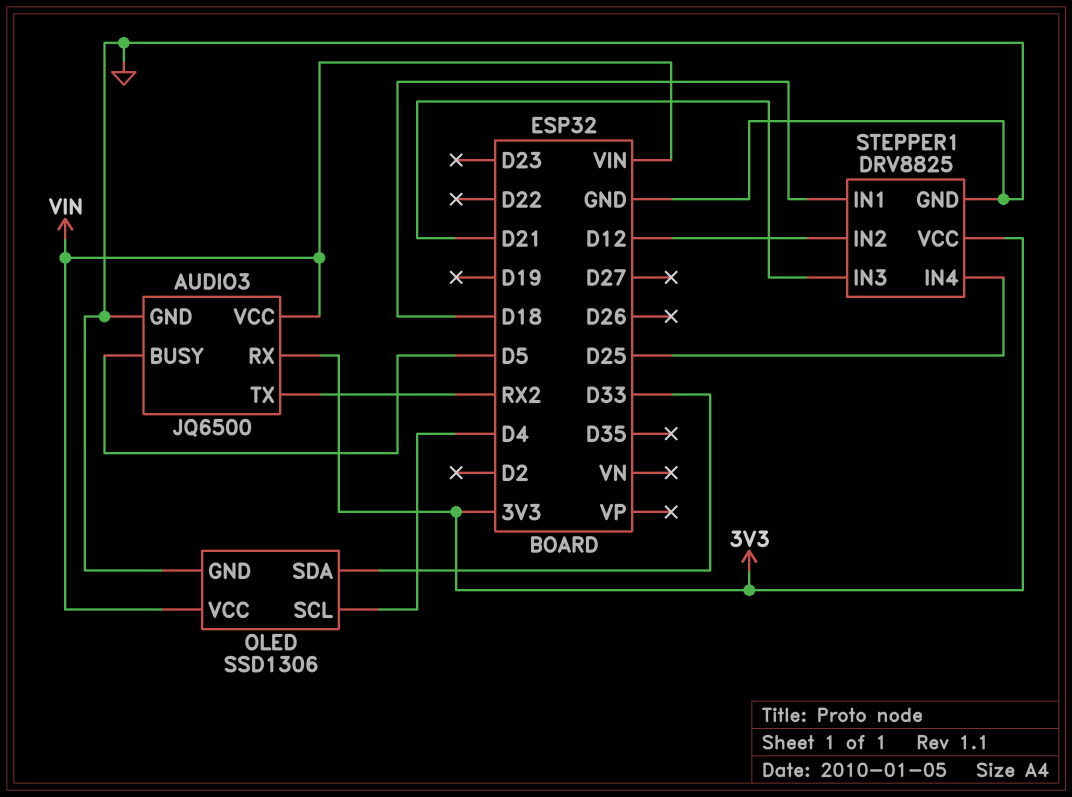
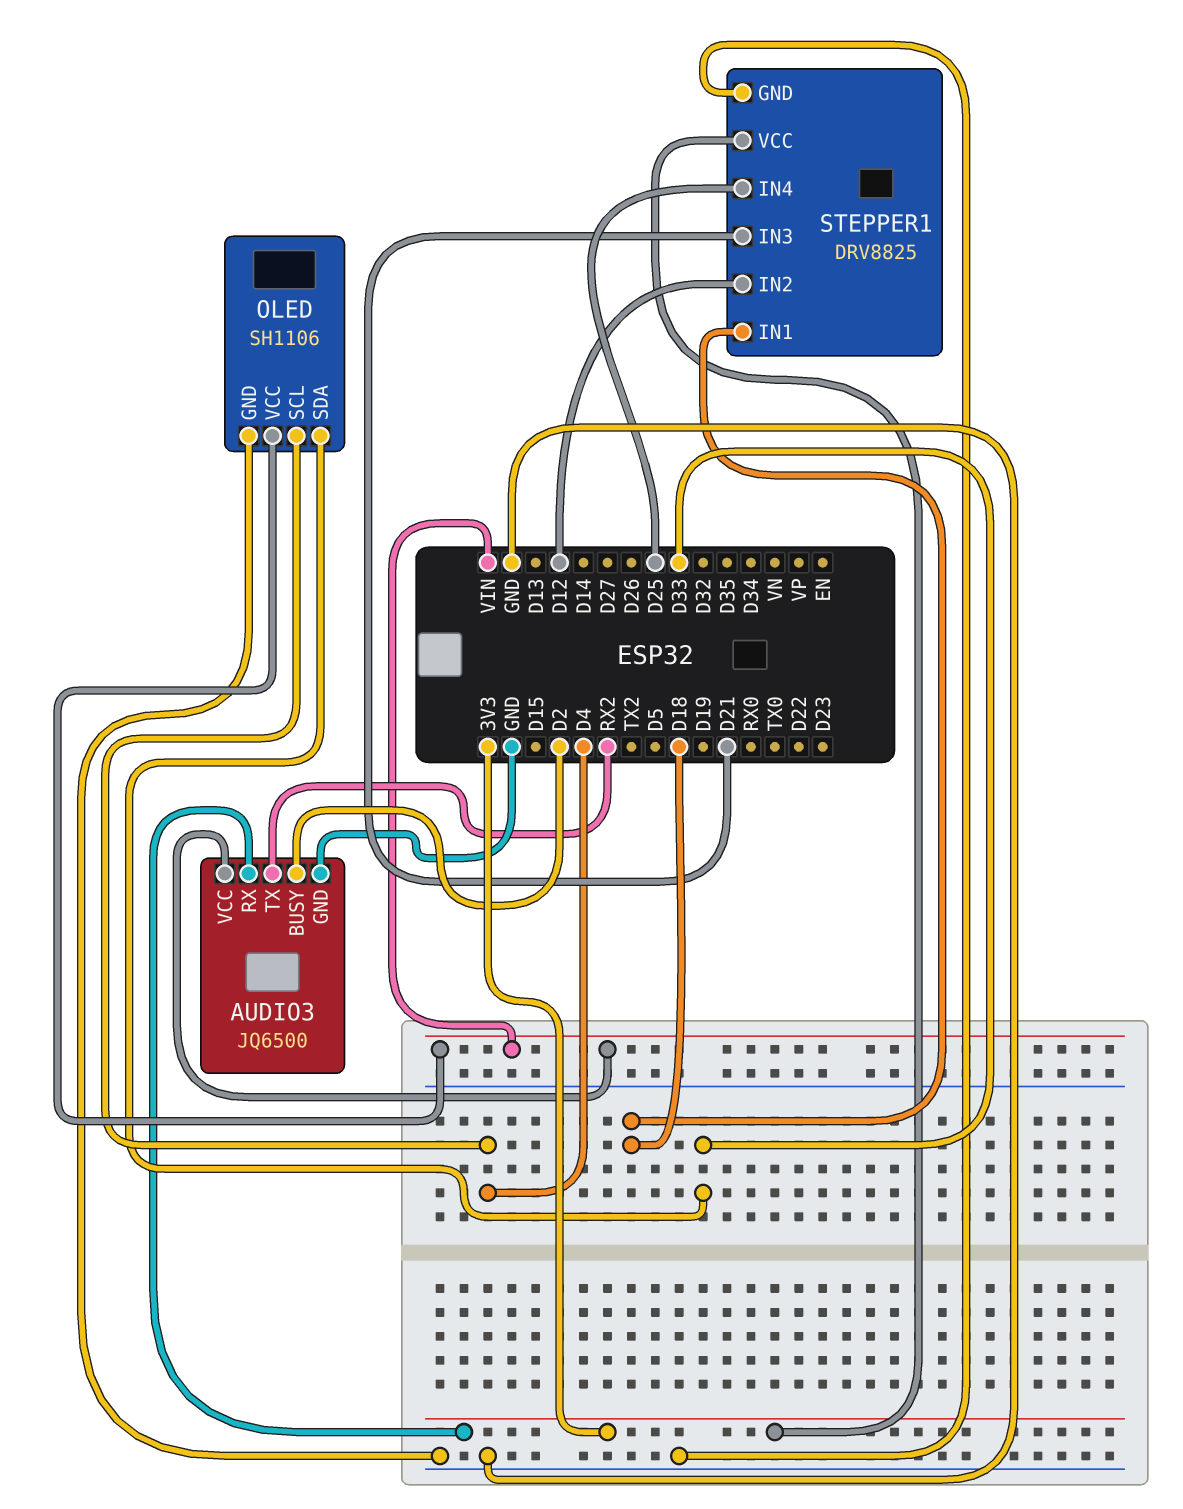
AUDIO3 pin BUSY: D5 -> D2
OLED: SSD1306 -> SH1106

